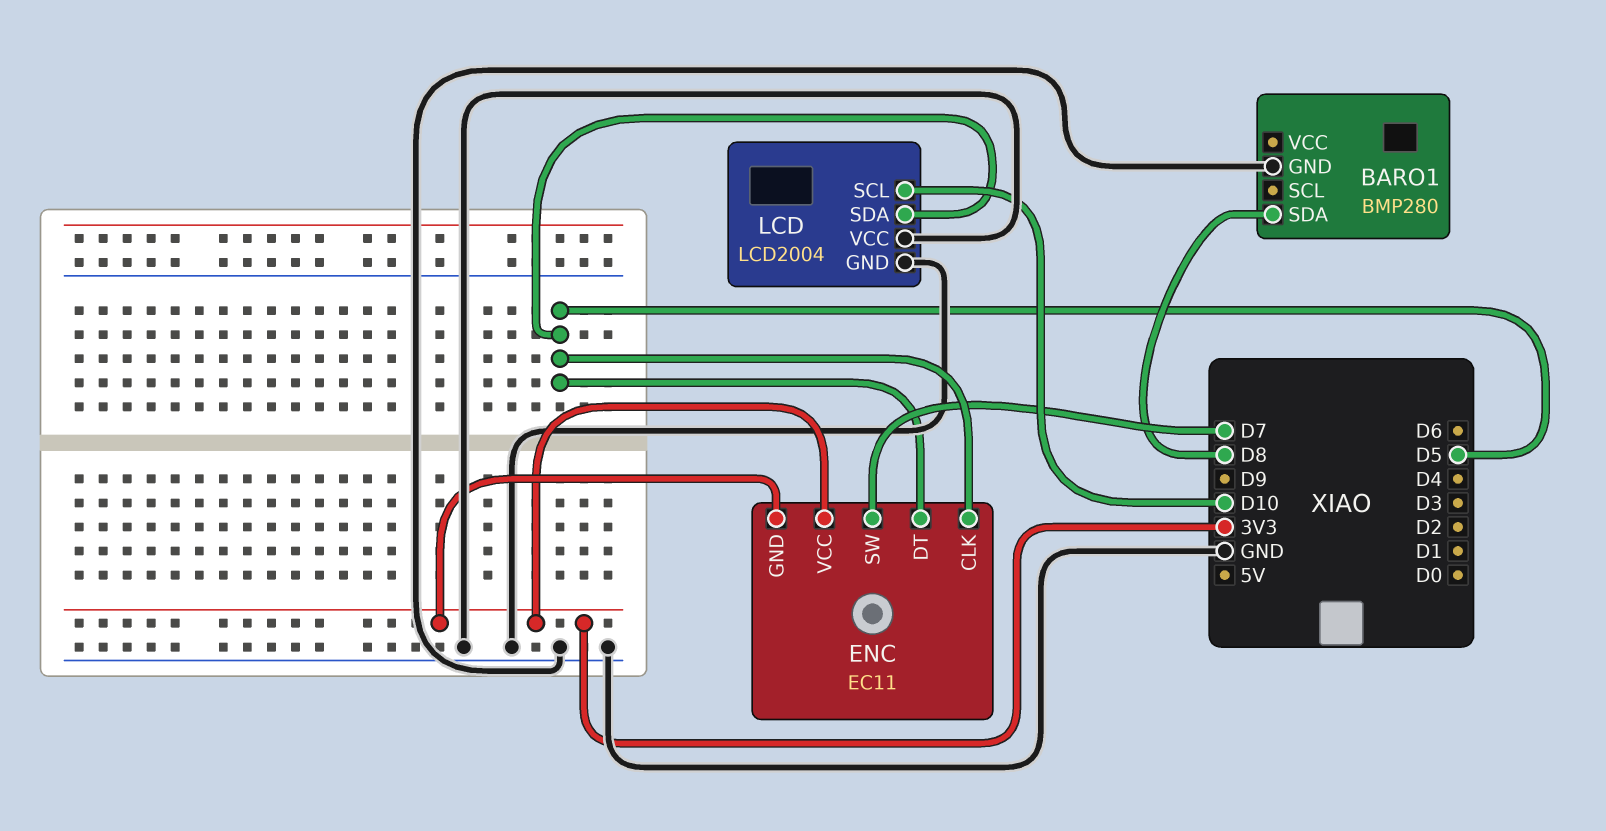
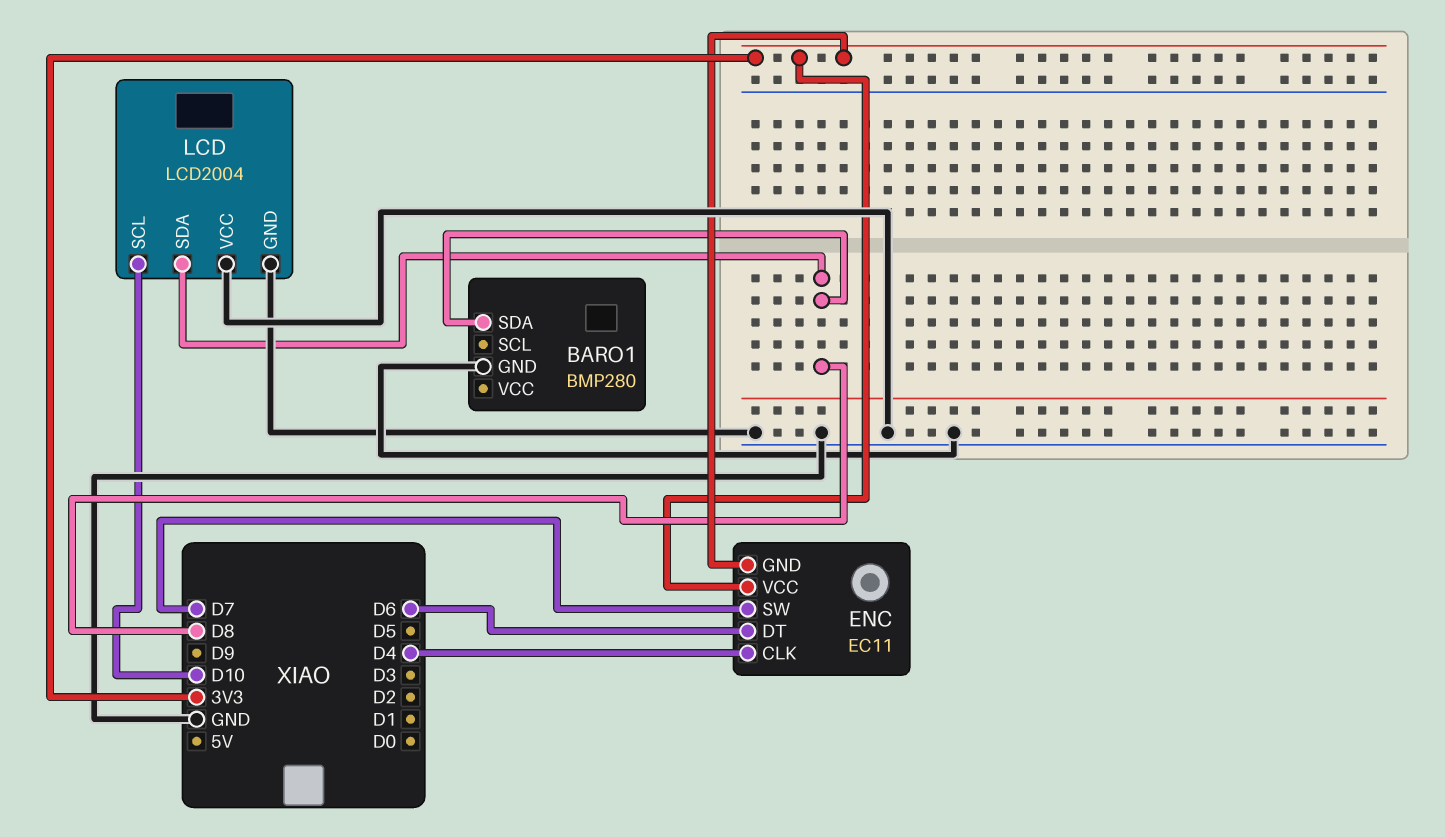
ENC pin CLK: D5 -> D4
ENC pin DT: D5 -> D6
LCD pin SDA: D5 -> D8

